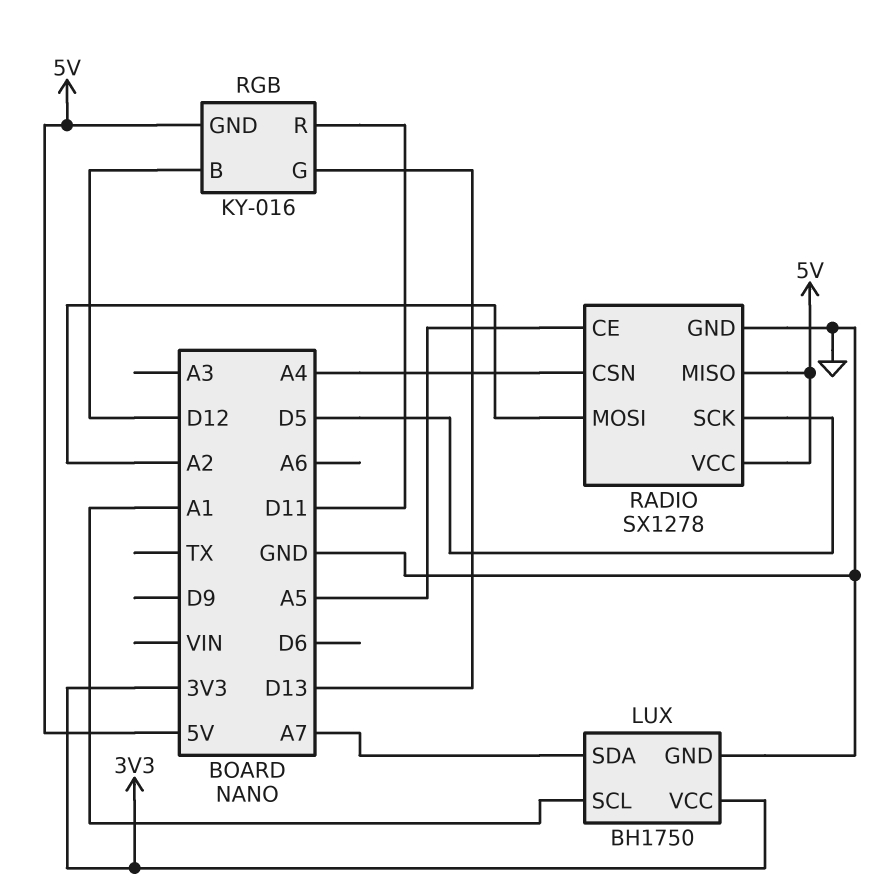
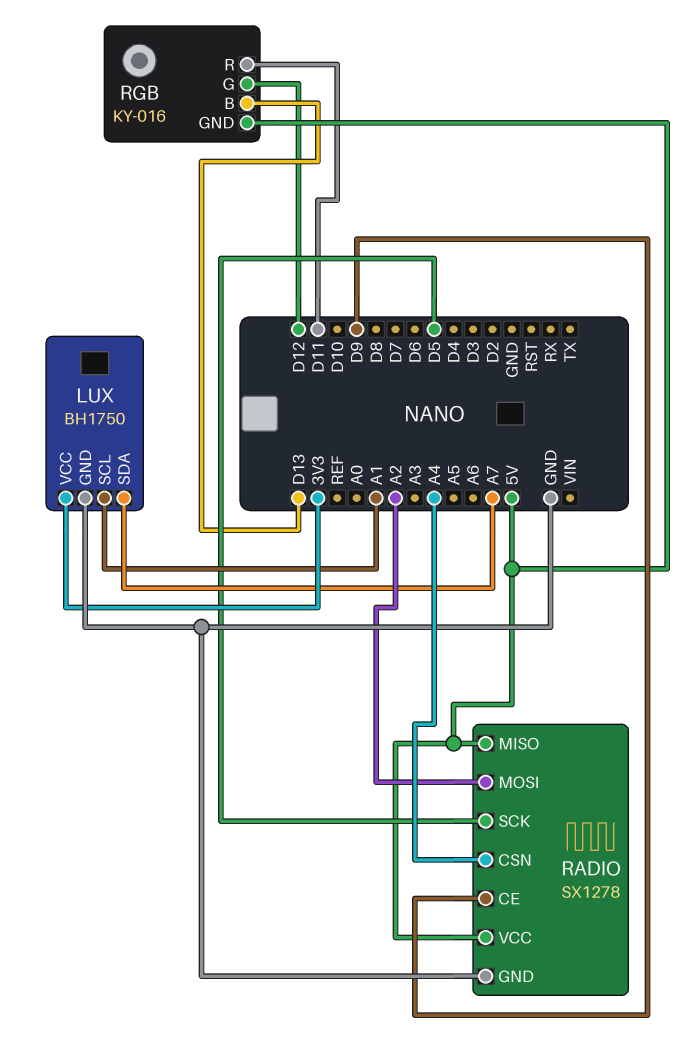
RADIO pin CE: A5 -> D9
RGB pin B: D12 -> D13
RGB pin G: D13 -> D12

